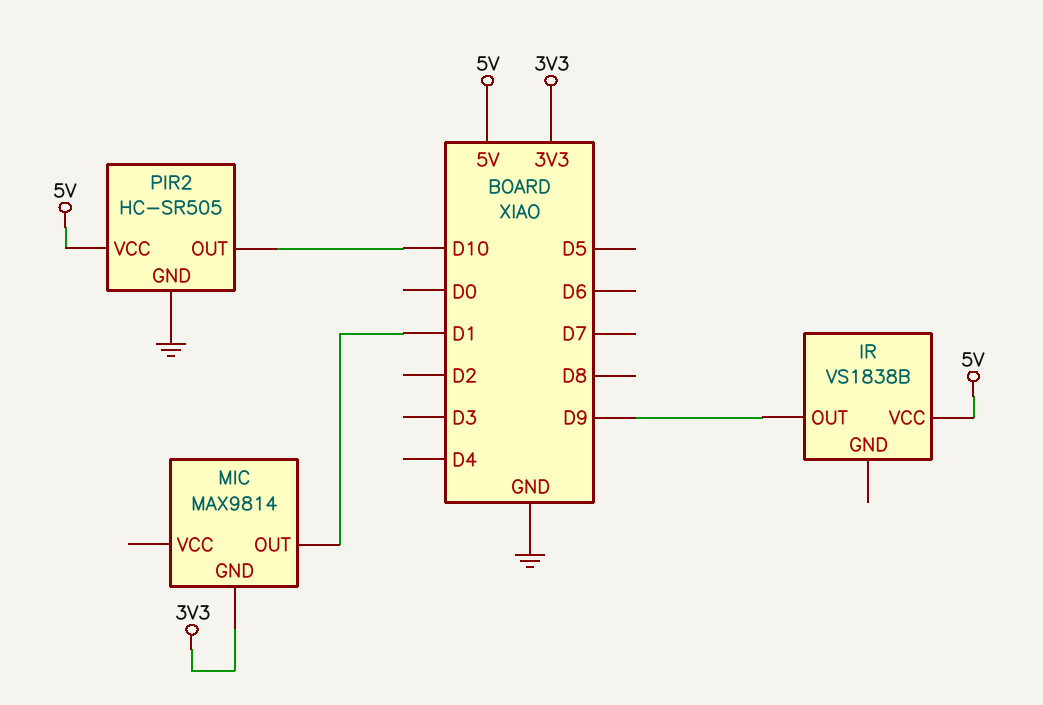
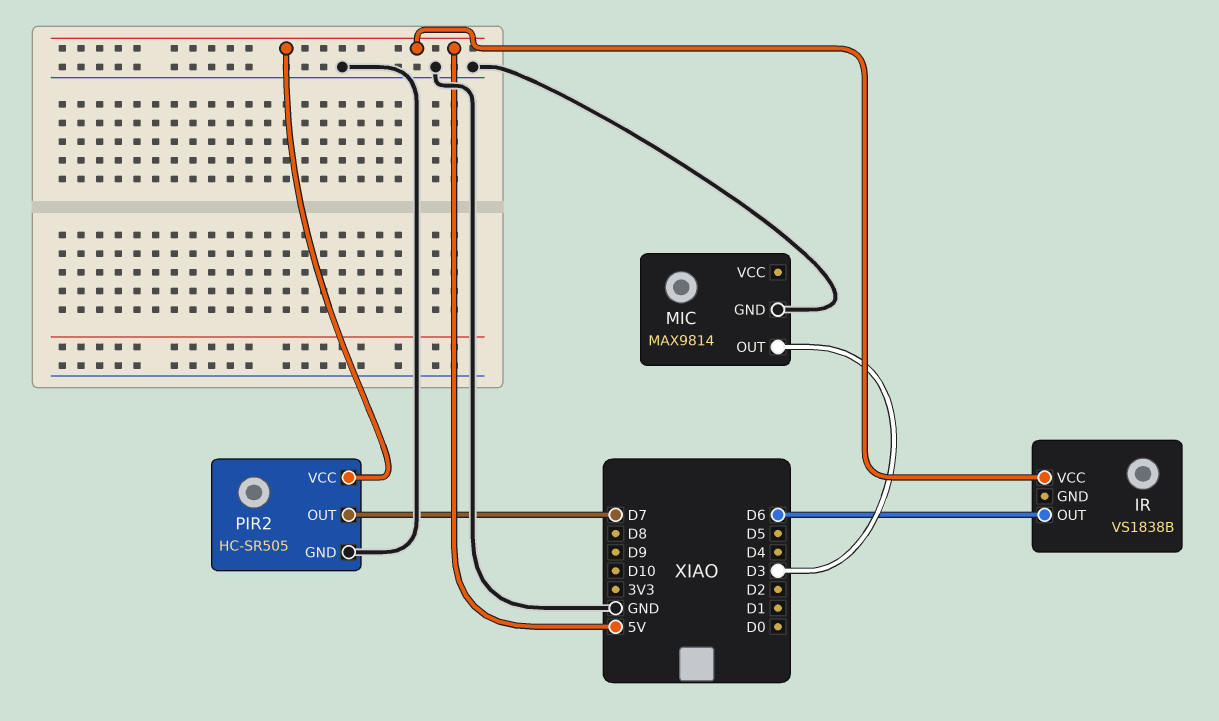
IR pin OUT: D9 -> D6
MIC pin GND: 3V3 -> GND
MIC pin OUT: D1 -> D3
PIR2 pin OUT: D10 -> D7

